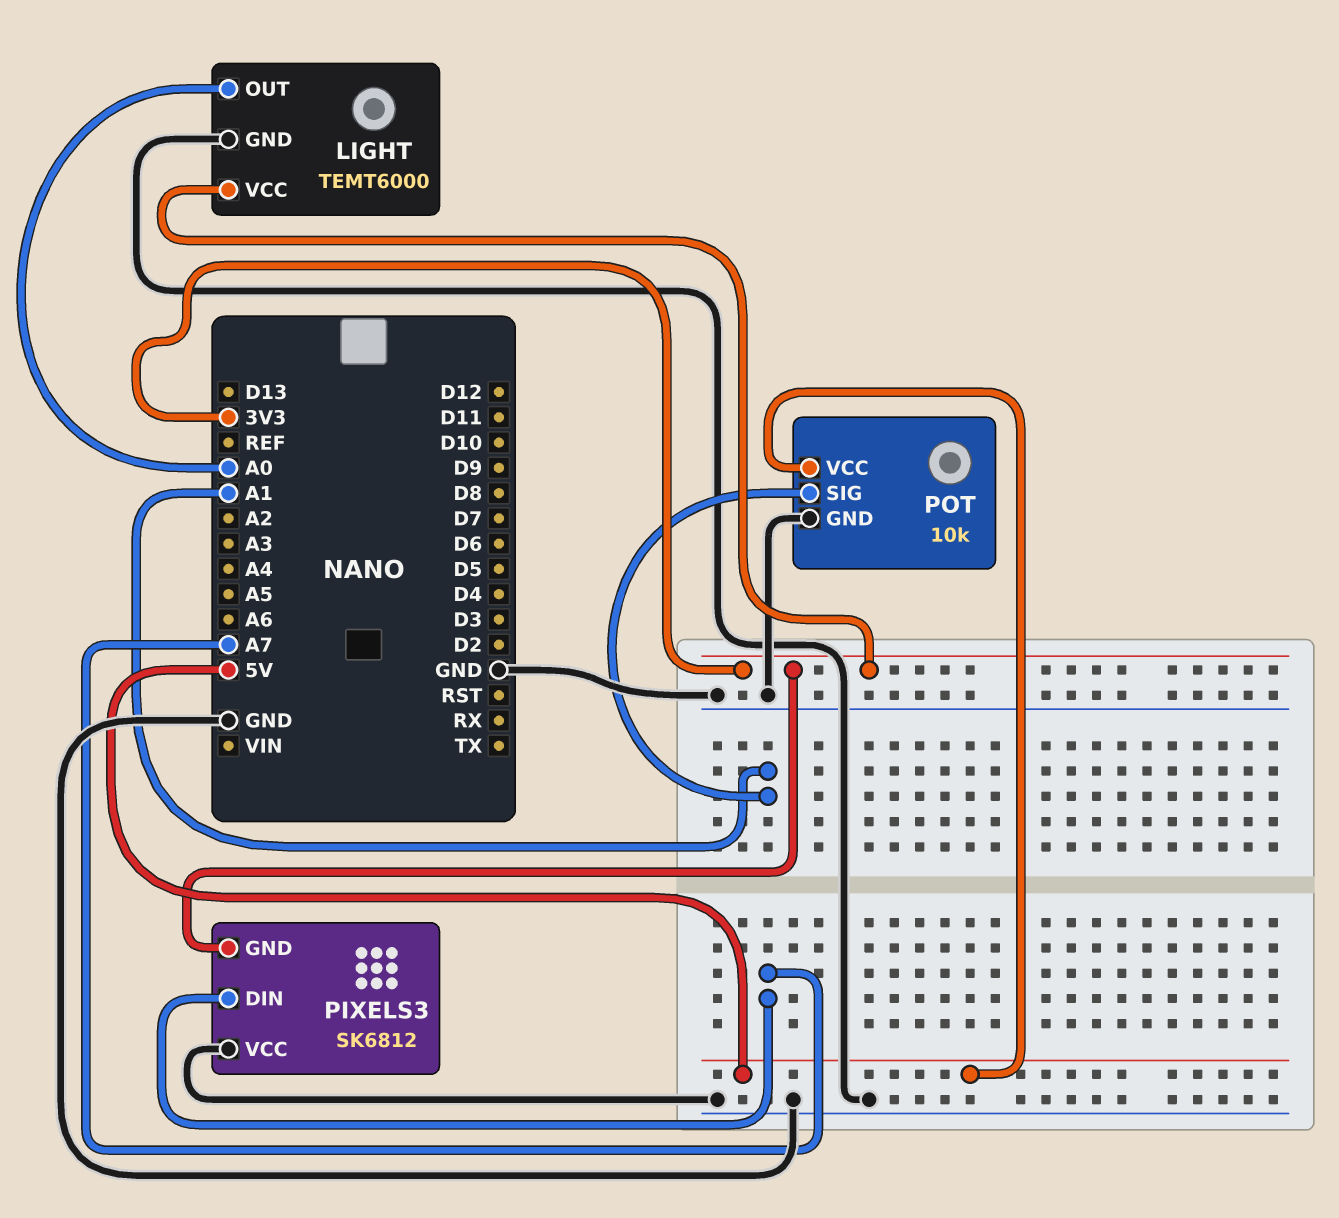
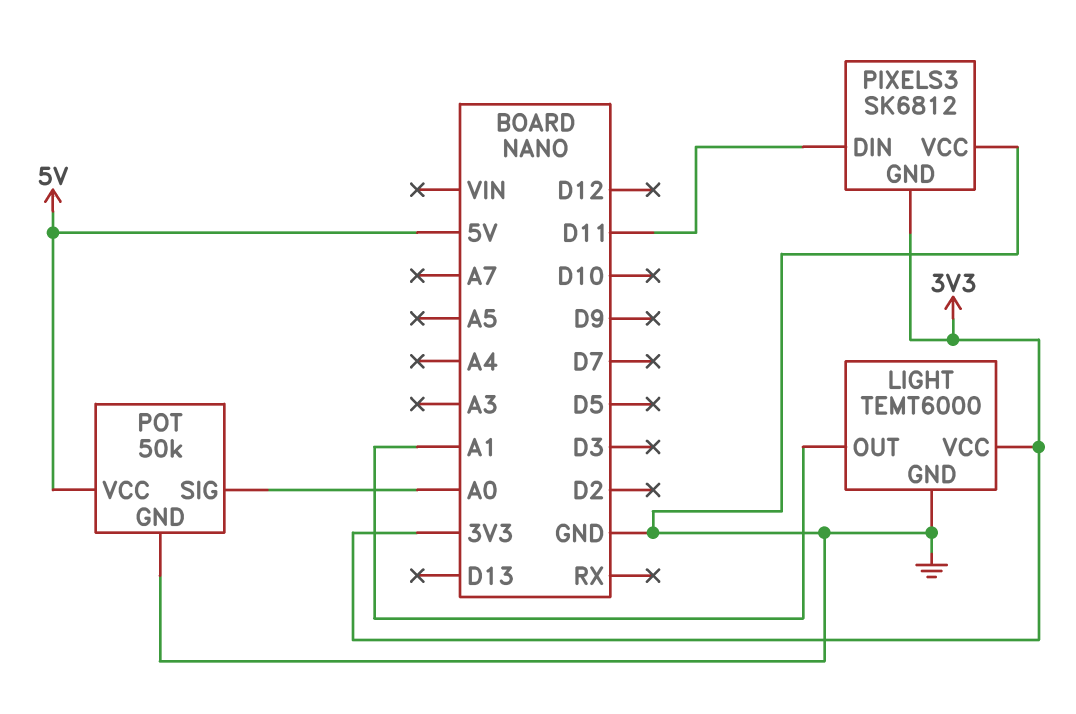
LIGHT pin OUT: A0 -> A1
PIXELS3 pin DIN: A7 -> D11
POT: 10k -> 50k
POT pin SIG: A1 -> A0

